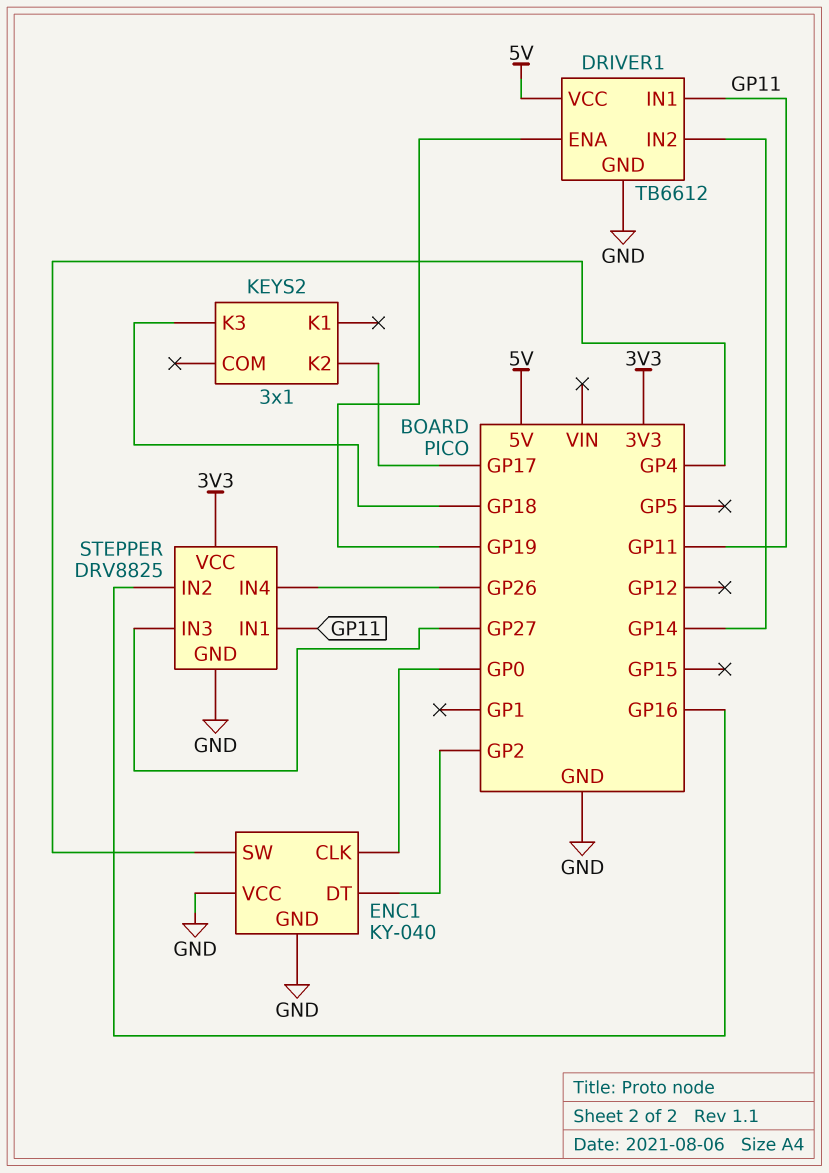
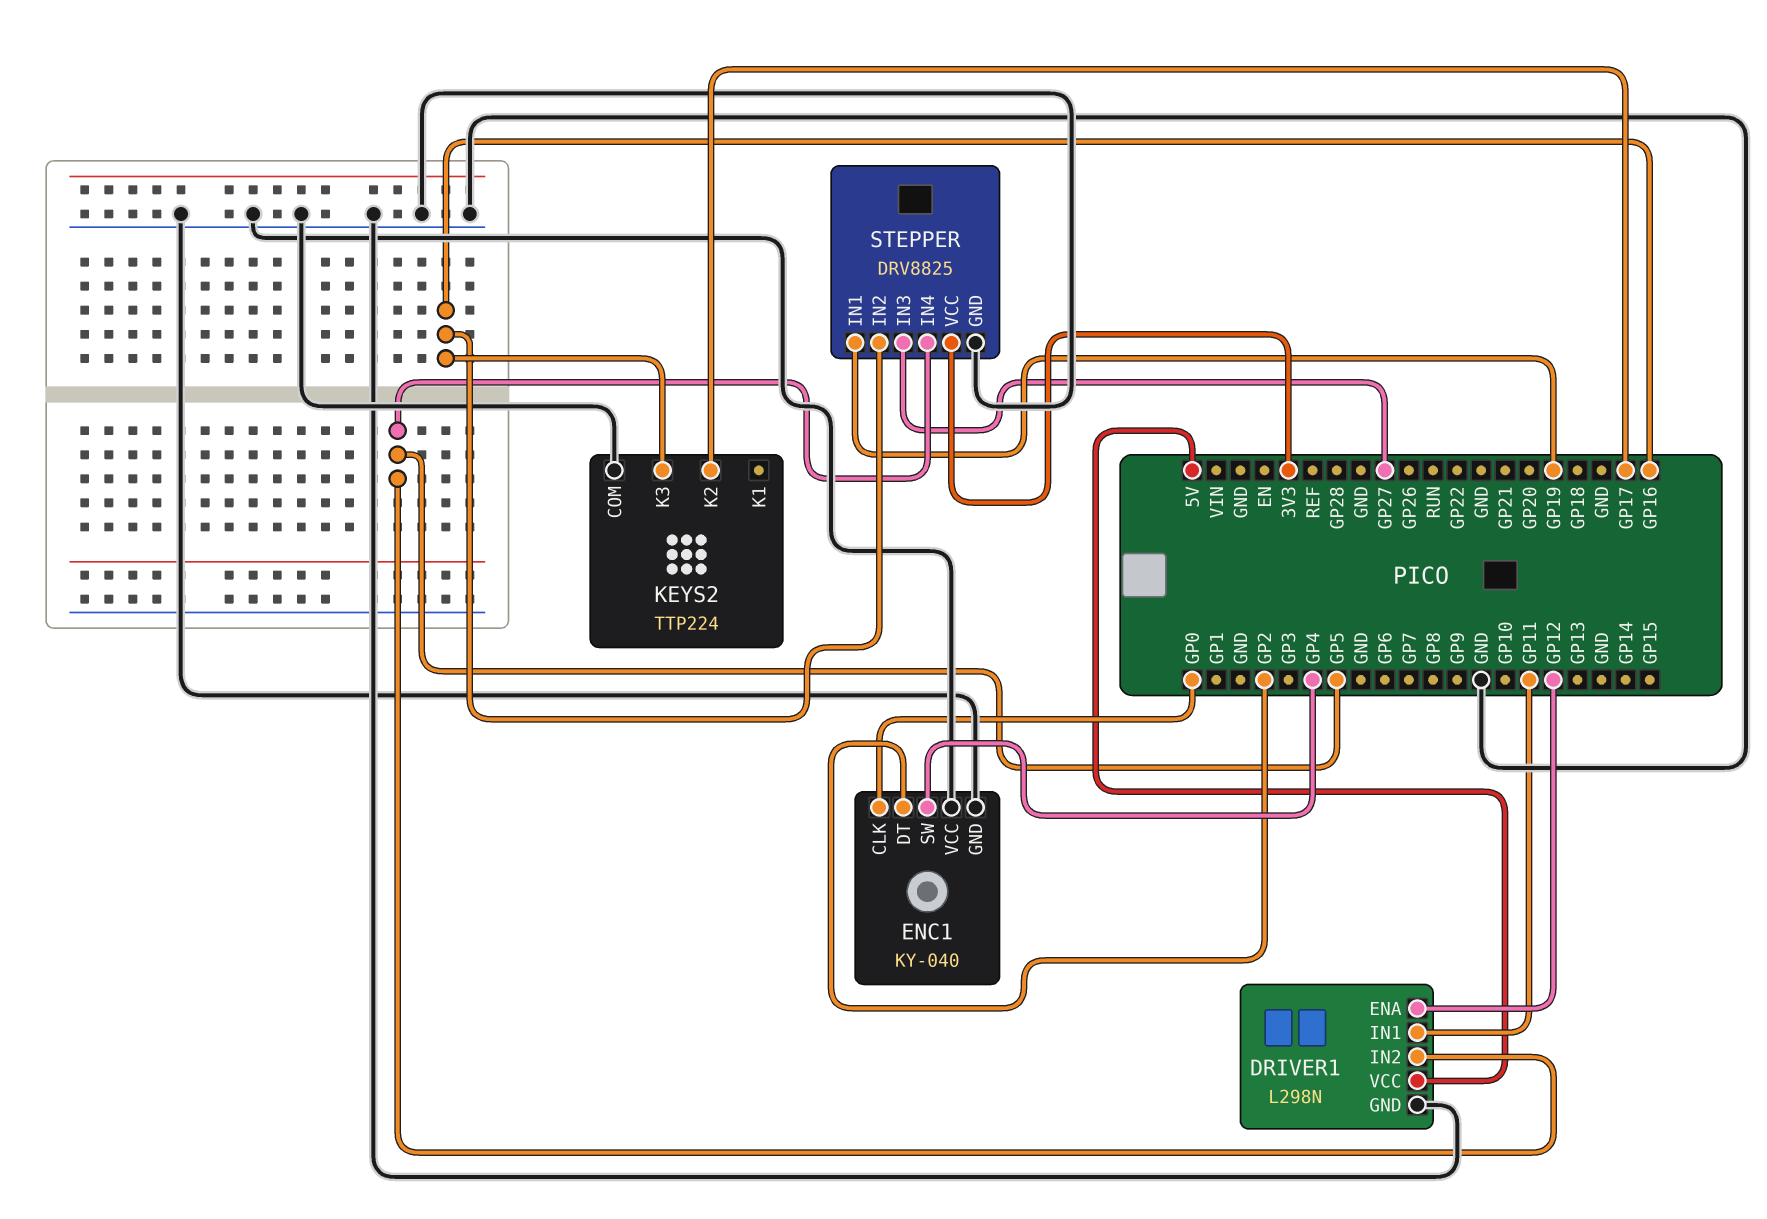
DRIVER1: TB6612 -> L298N
DRIVER1 pin ENA: GP19 -> GP12
DRIVER1 pin IN2: GP14 -> GP5
KEYS2: 3x1 -> TTP224
KEYS2 pin COM: none -> GND
KEYS2 pin K3: GP18 -> GP16
STEPPER pin IN1: GP11 -> GP19
STEPPER pin IN4: GP26 -> GP5

